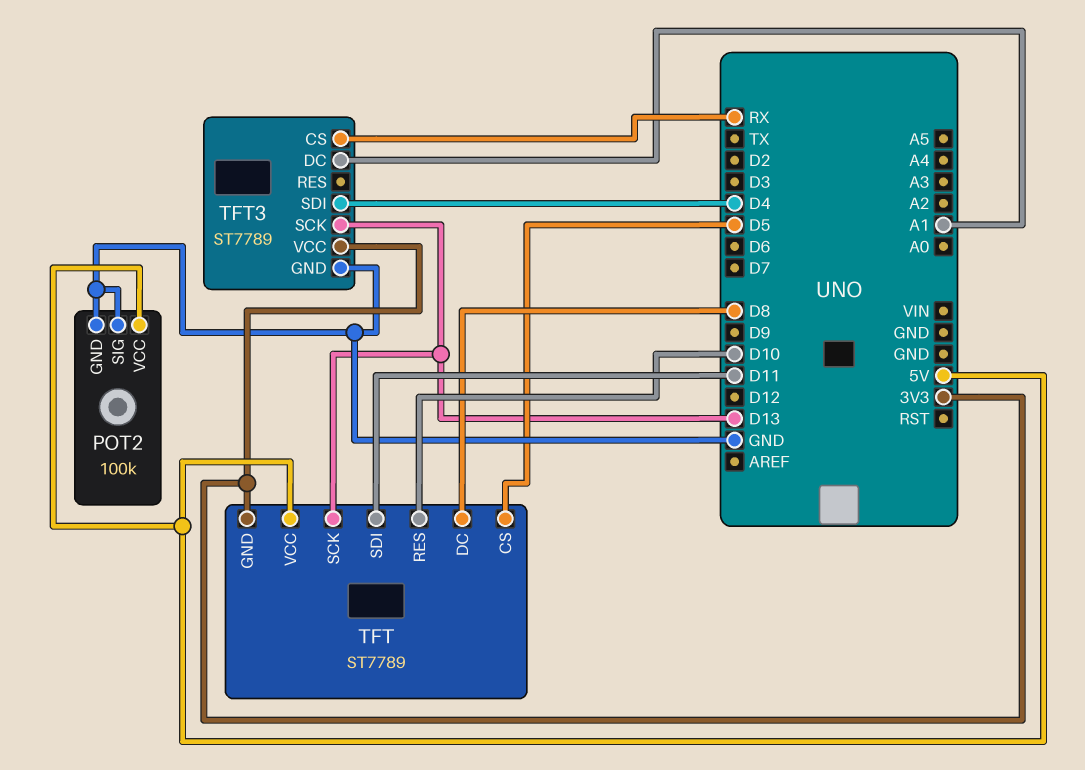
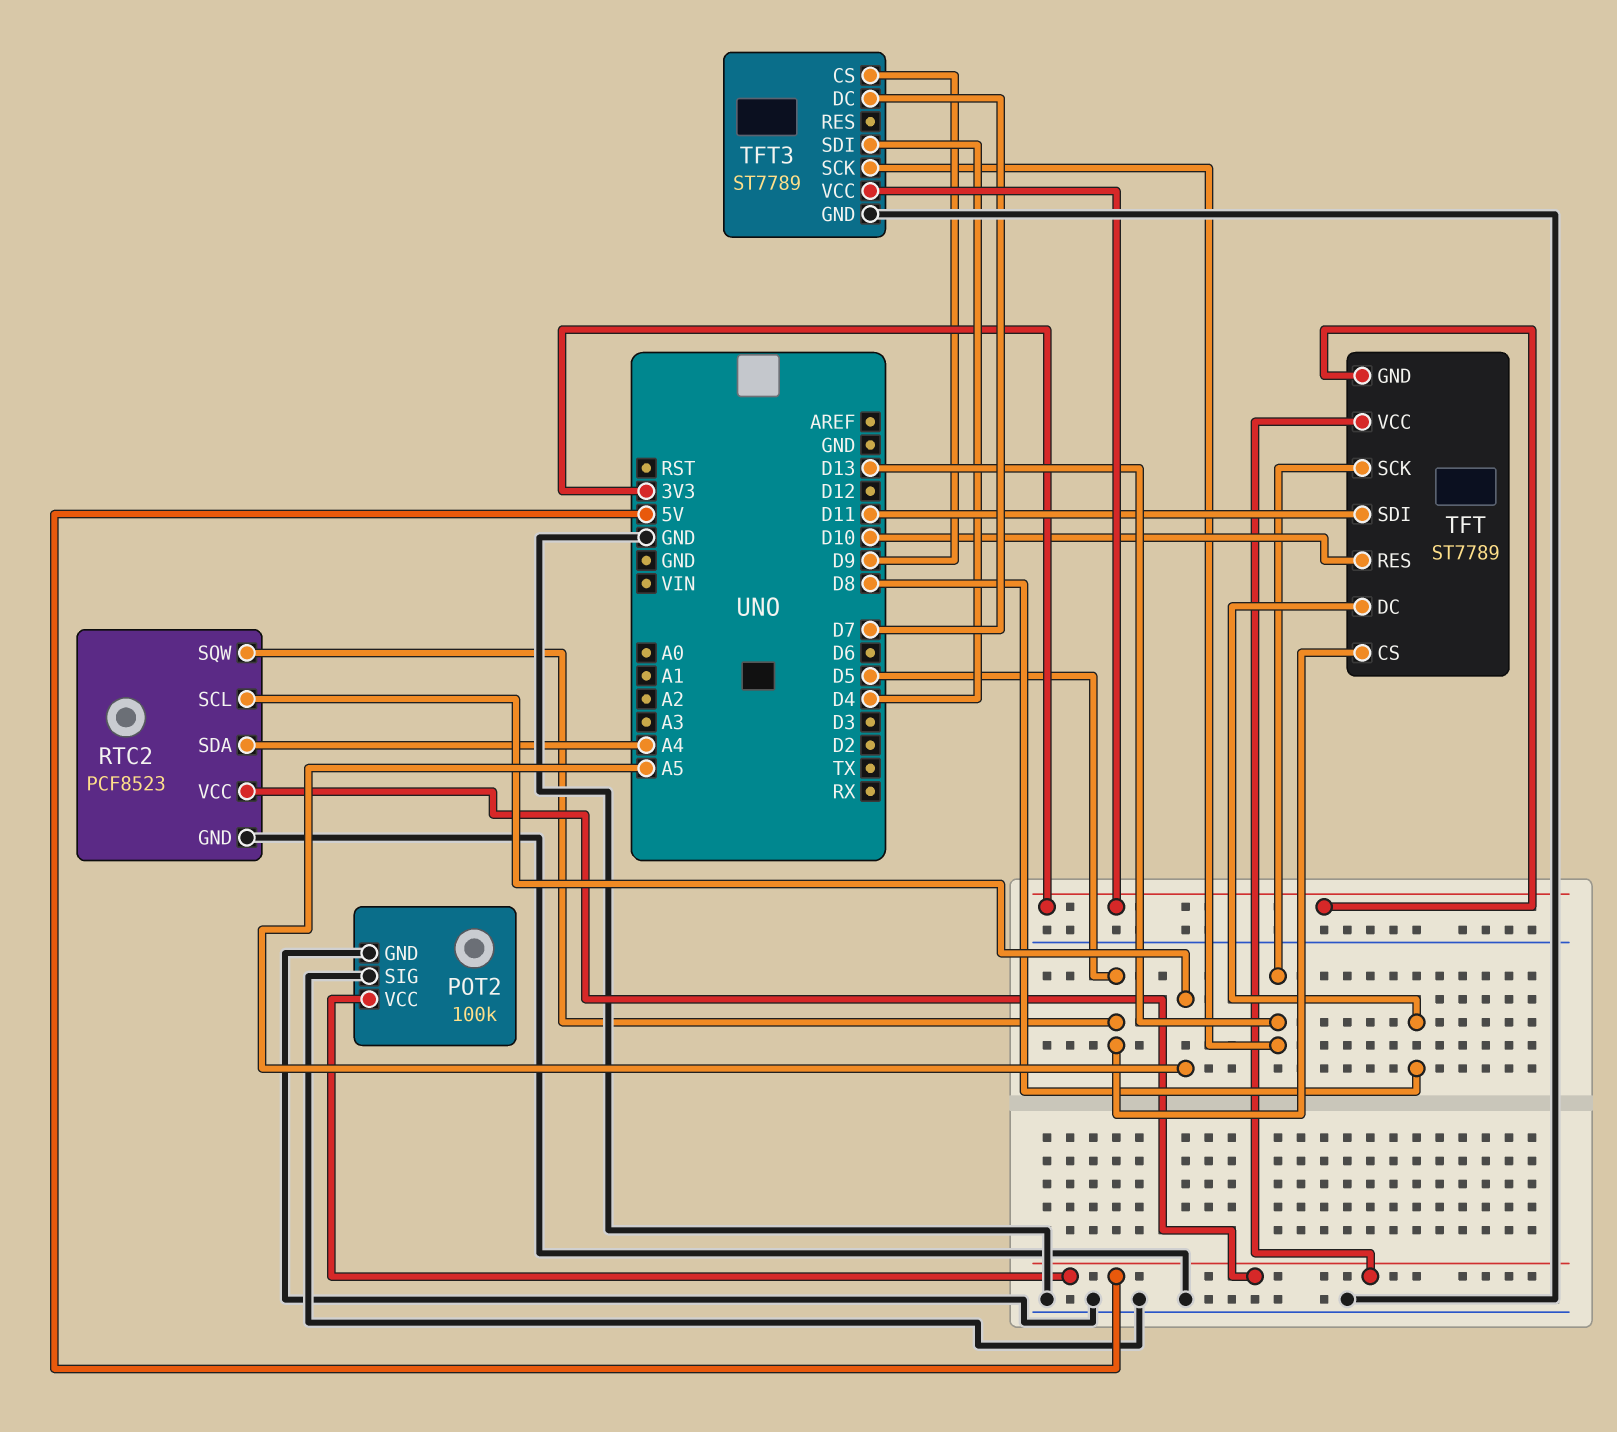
RTC2: none -> PCF8523
RTC2 pin GND: none -> GND
RTC2 pin SCL: none -> A5
RTC2 pin SDA: none -> A4
RTC2 pin SQW: none -> D5
RTC2 pin VCC: none -> 5V
TFT3 pin CS: RX -> D9
TFT3 pin DC: A1 -> D7

